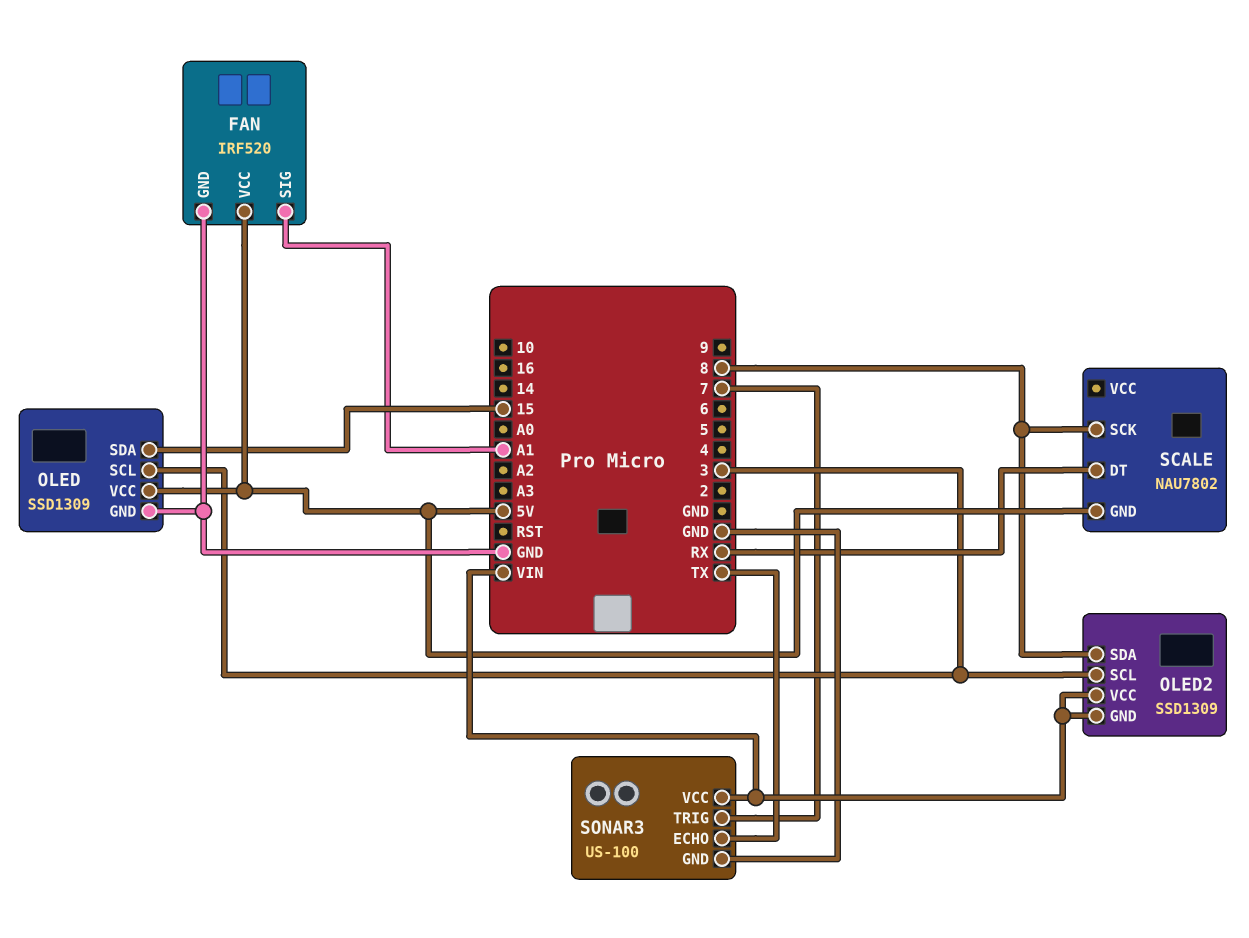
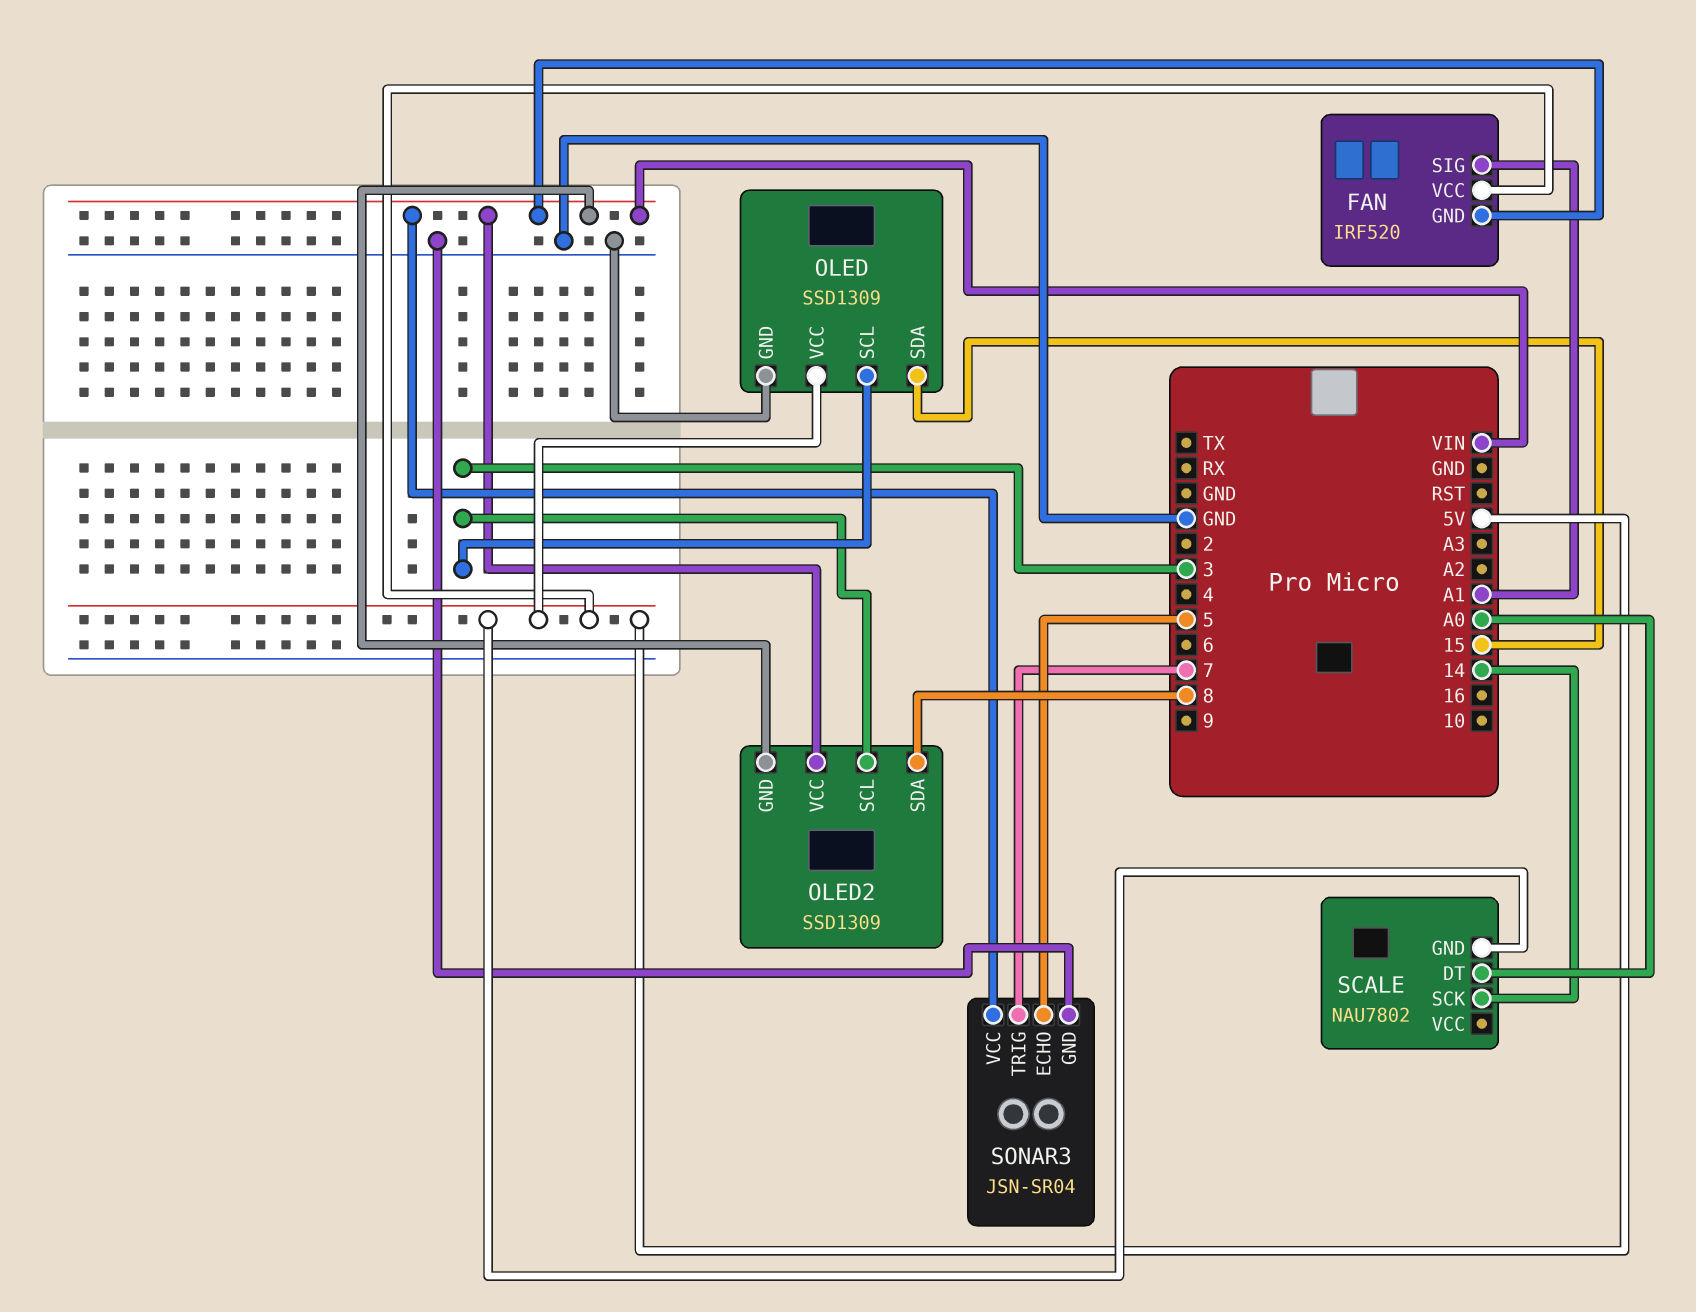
FAN pin GND: GND -> VIN
SCALE pin DT: RX -> A0
SCALE pin SCK: 8 -> 14
SONAR3: US-100 -> JSN-SR04
SONAR3 pin ECHO: TX -> 5

